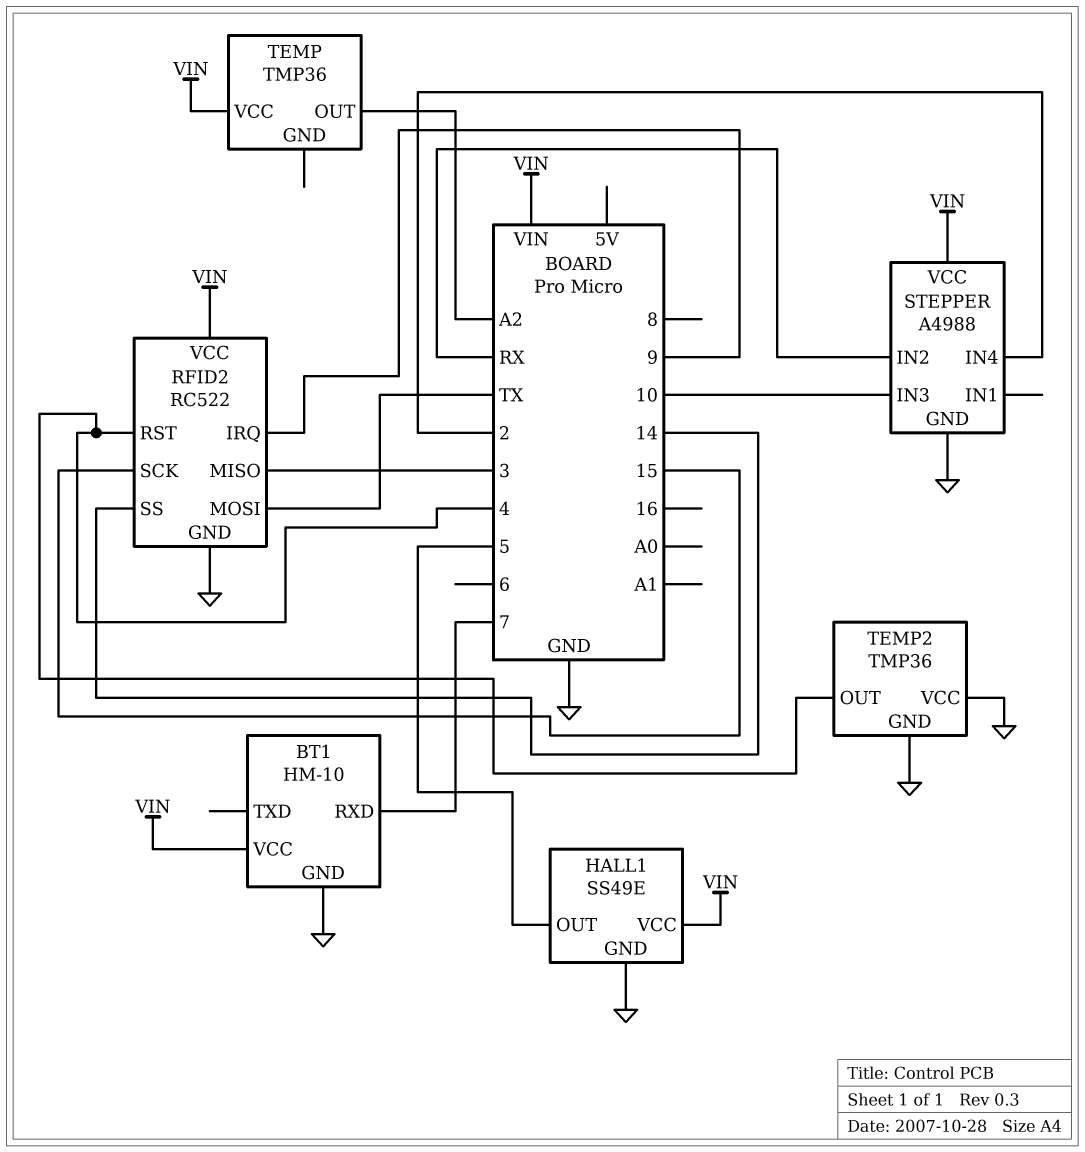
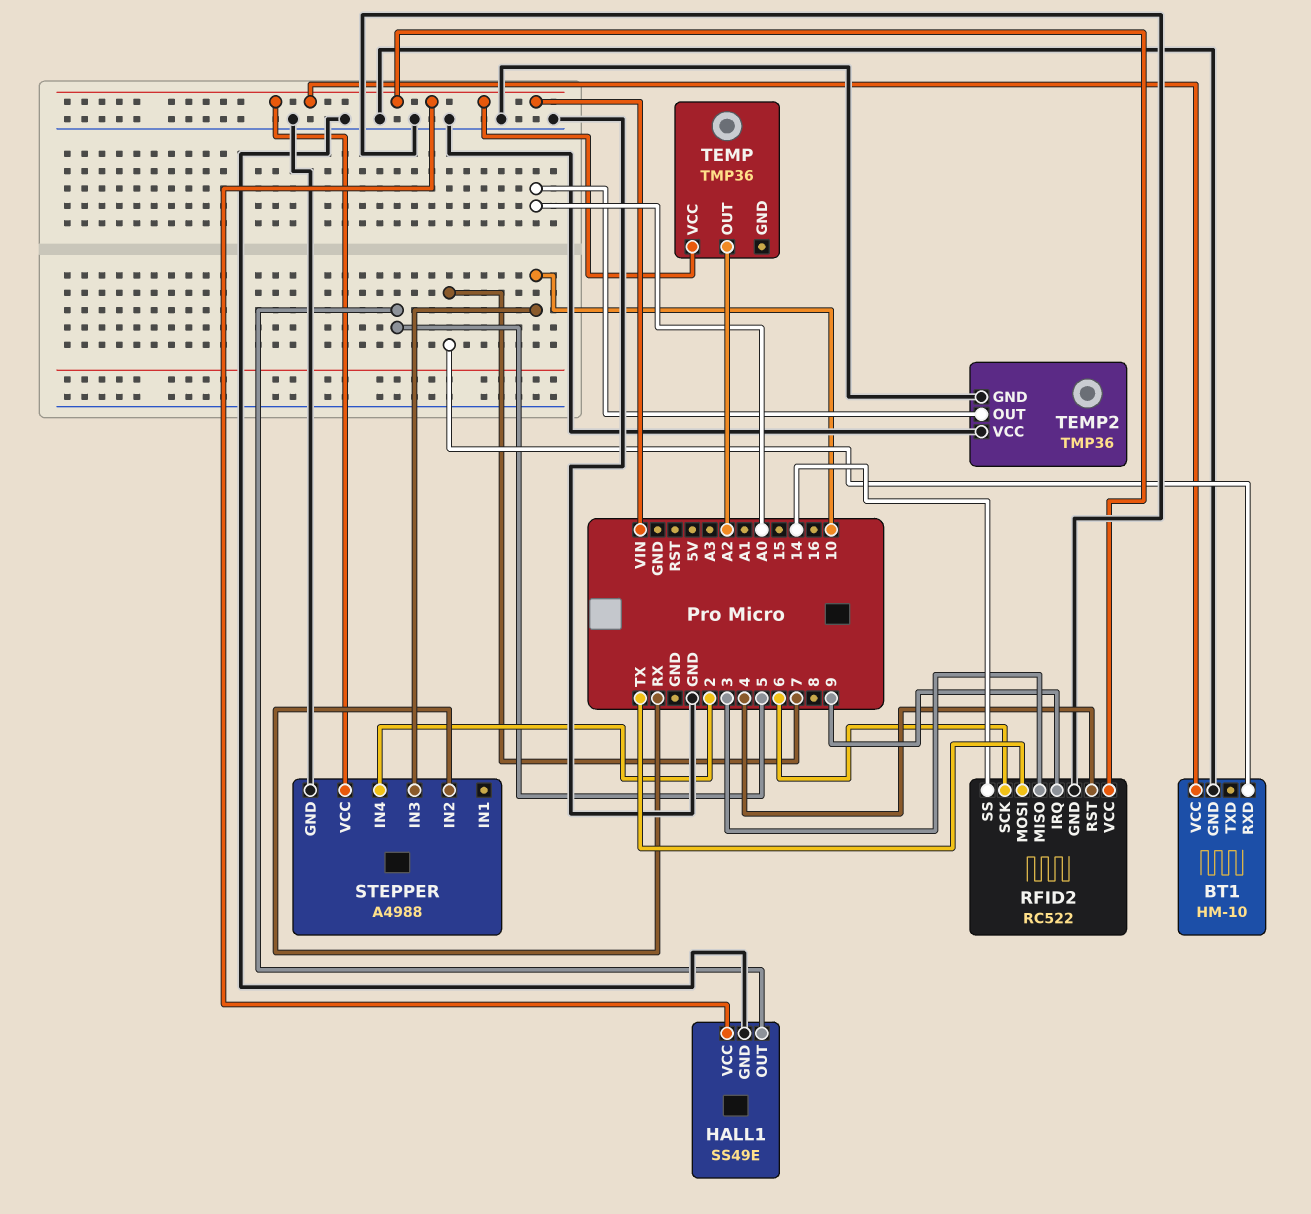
RFID2 pin SCK: 15 -> 6
TEMP2 pin OUT: 4 -> A0

